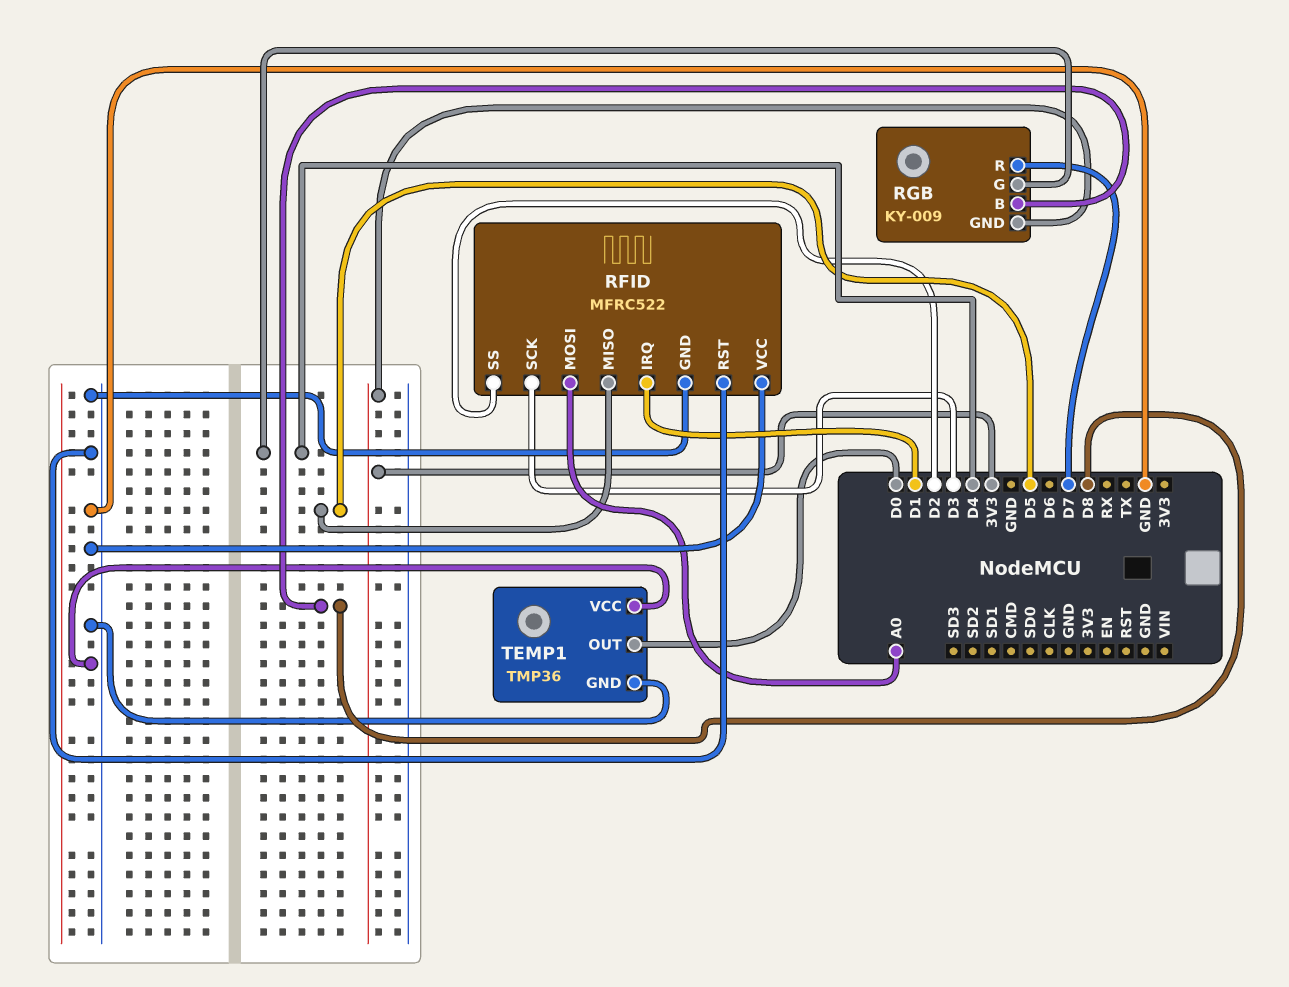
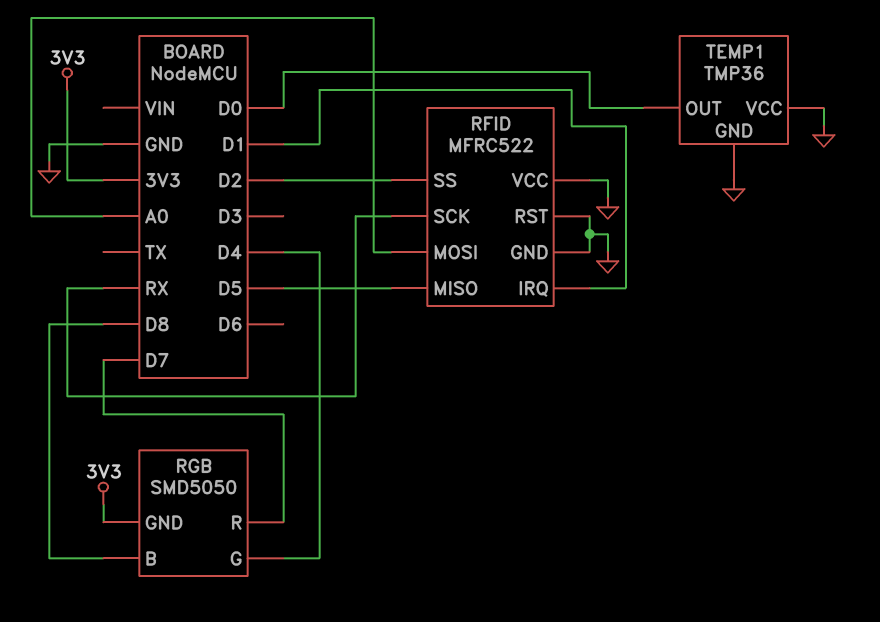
RFID pin SCK: D3 -> RX
RGB: KY-009 -> SMD5050

